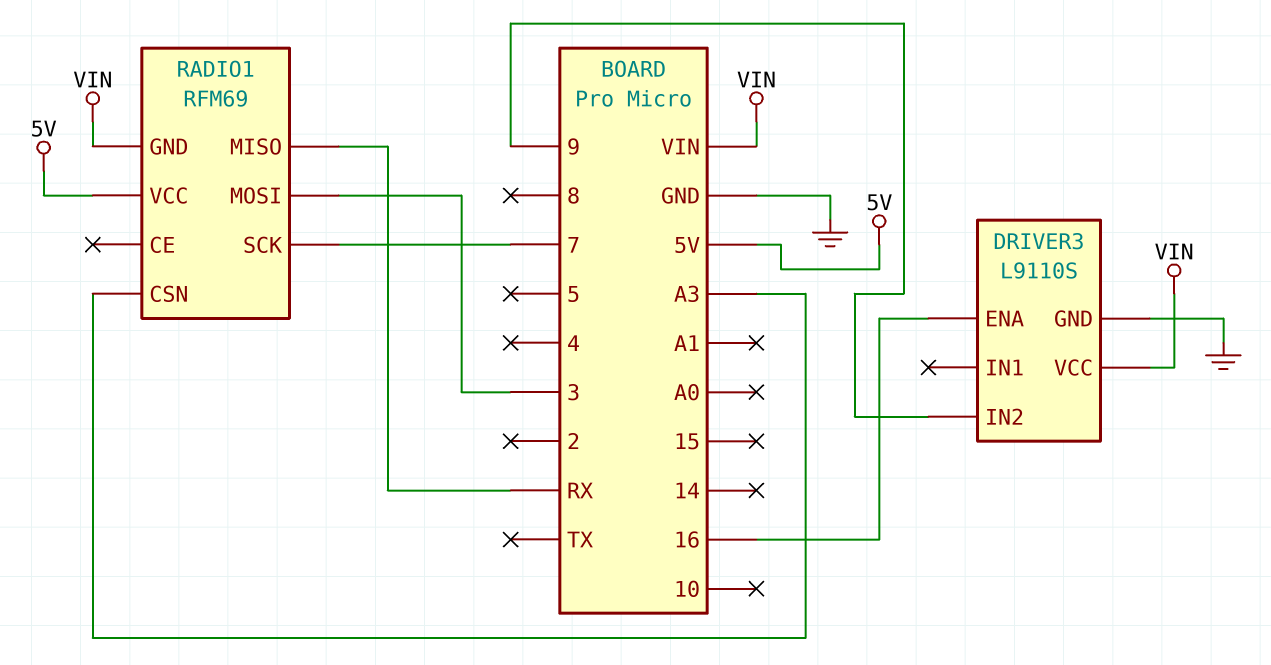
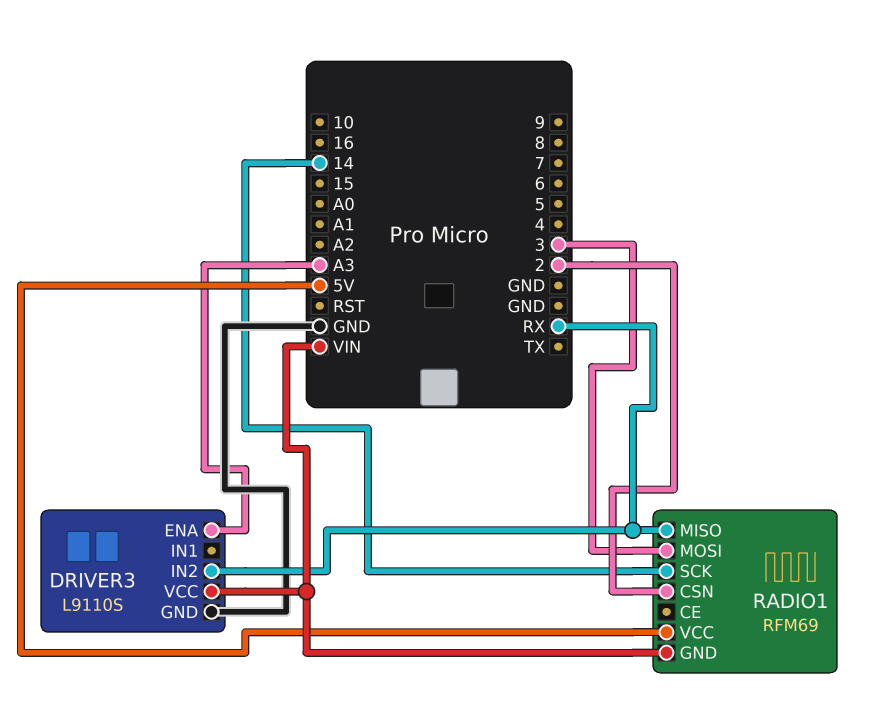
DRIVER3 pin ENA: 16 -> A3
DRIVER3 pin IN2: 9 -> RX
RADIO1 pin CSN: A3 -> 2
RADIO1 pin SCK: 7 -> 14

